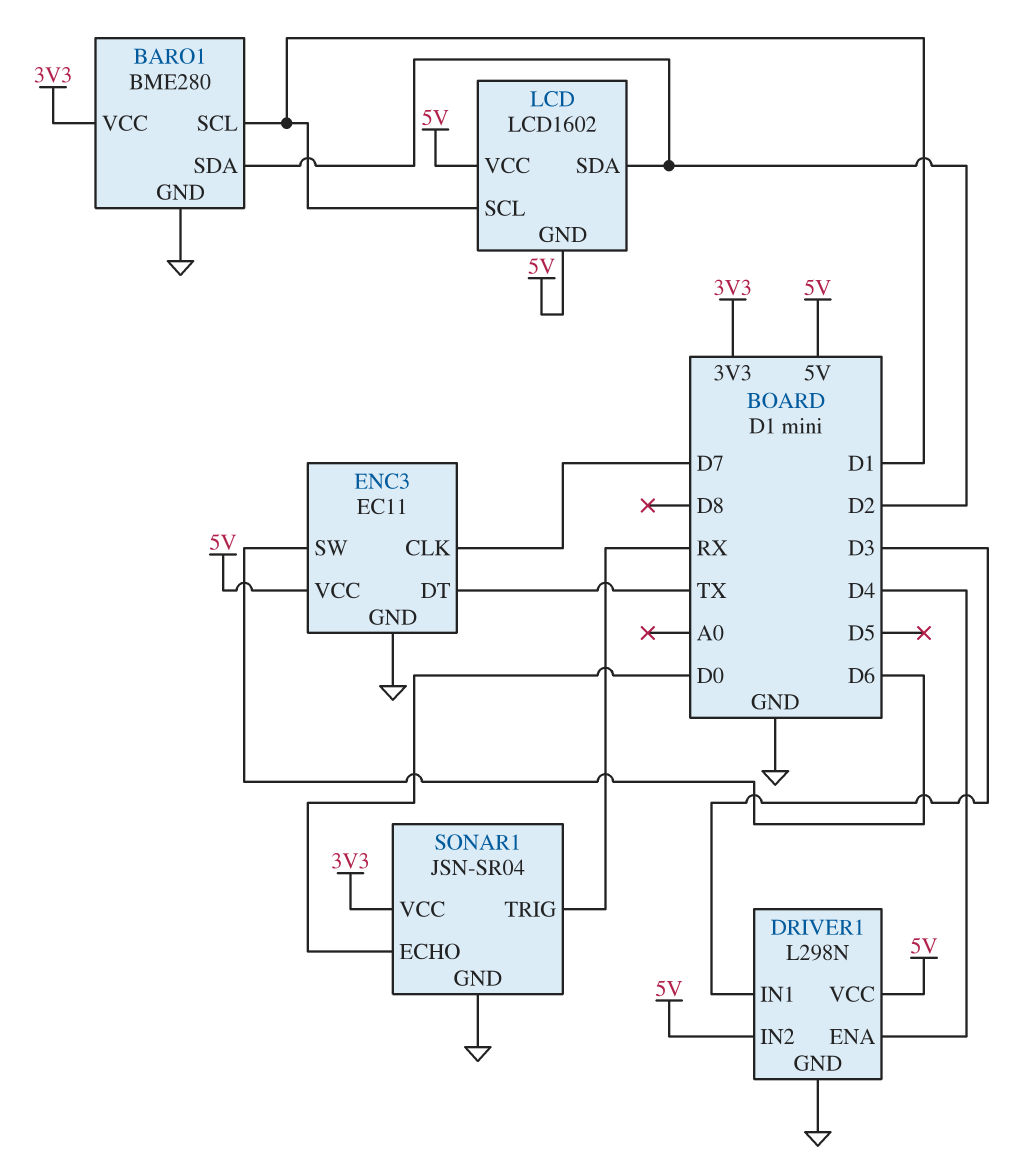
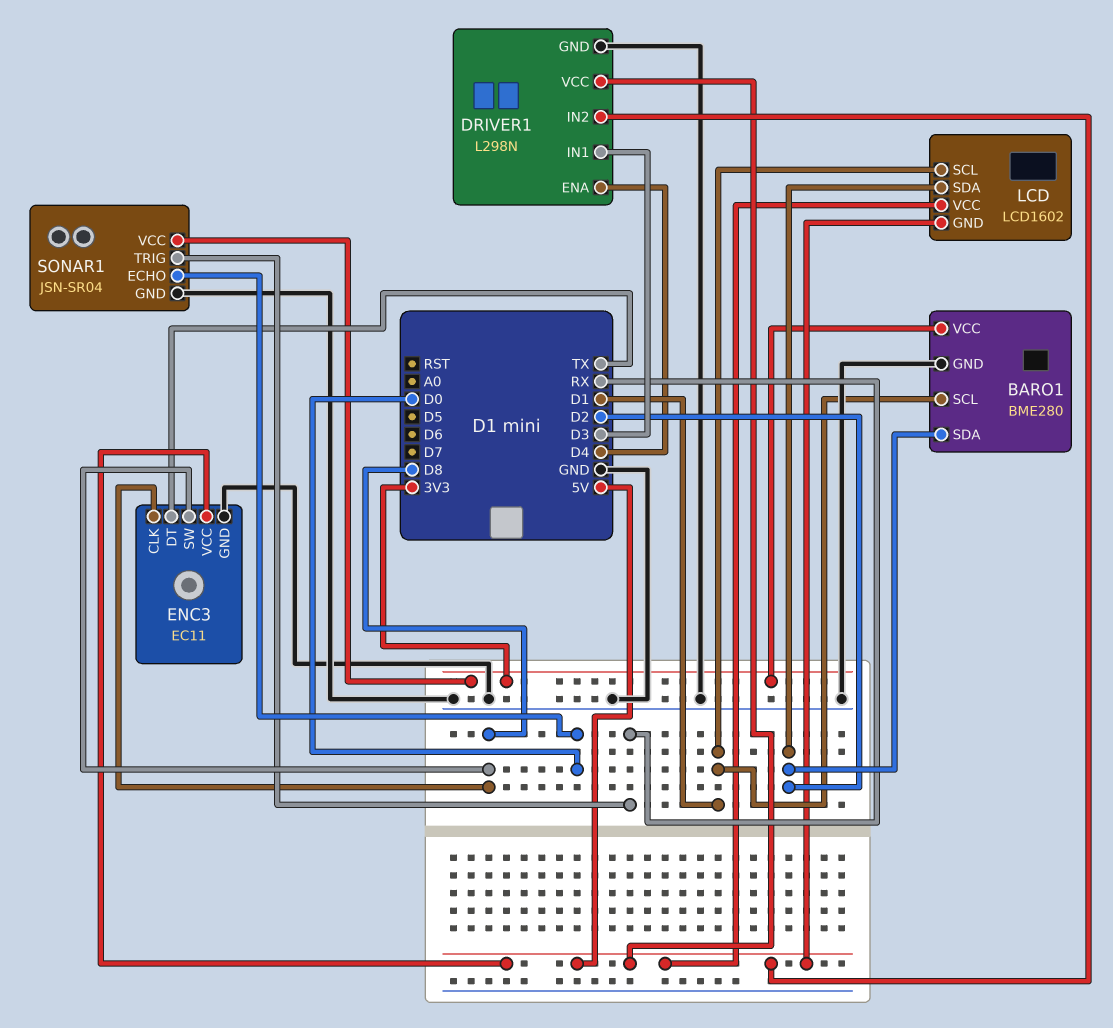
ENC3 pin CLK: D7 -> D8
ENC3 pin SW: D6 -> D8

